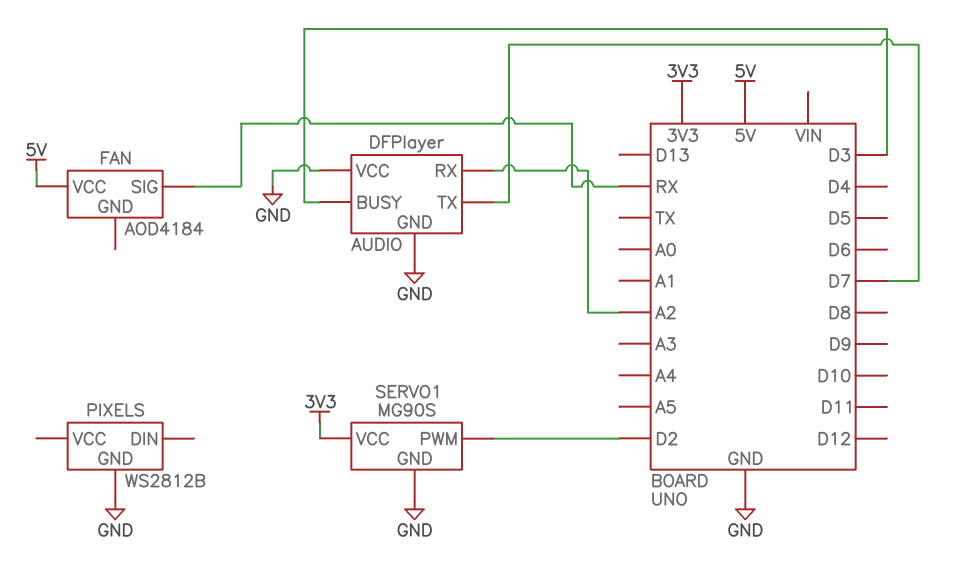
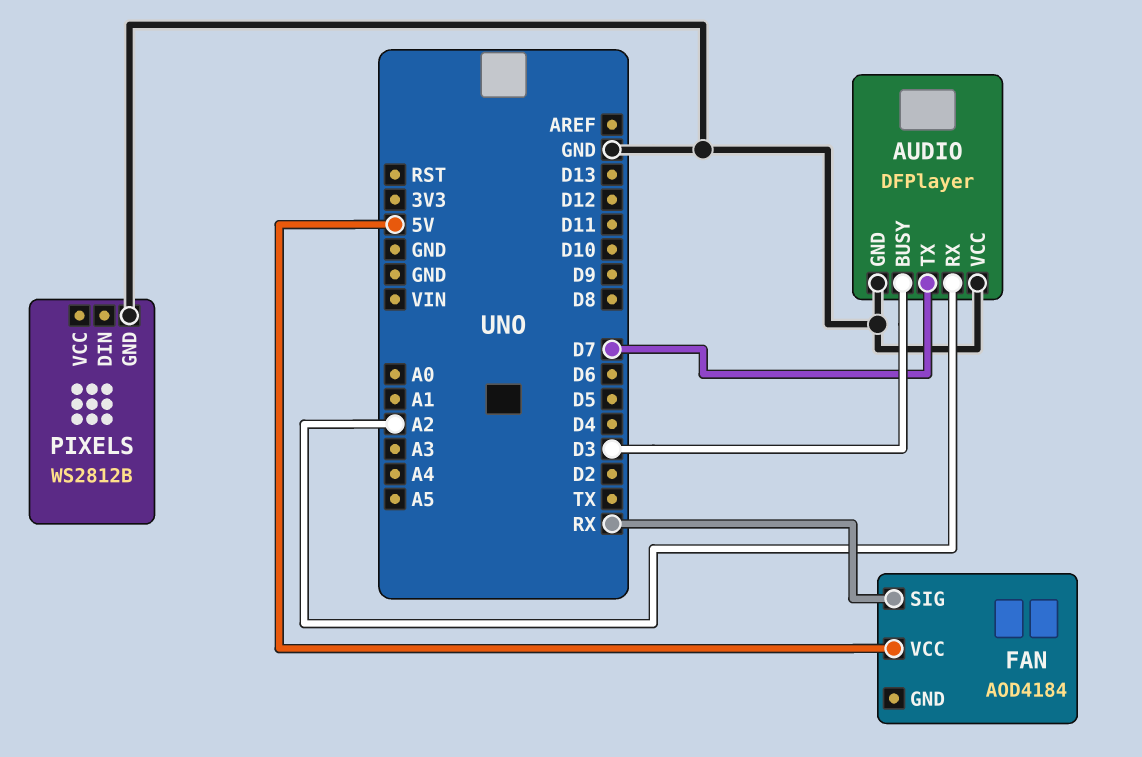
SERVO1: MG90S -> none
SERVO1 pin GND: GND -> none
SERVO1 pin PWM: D2 -> none
SERVO1 pin VCC: 3V3 -> none

